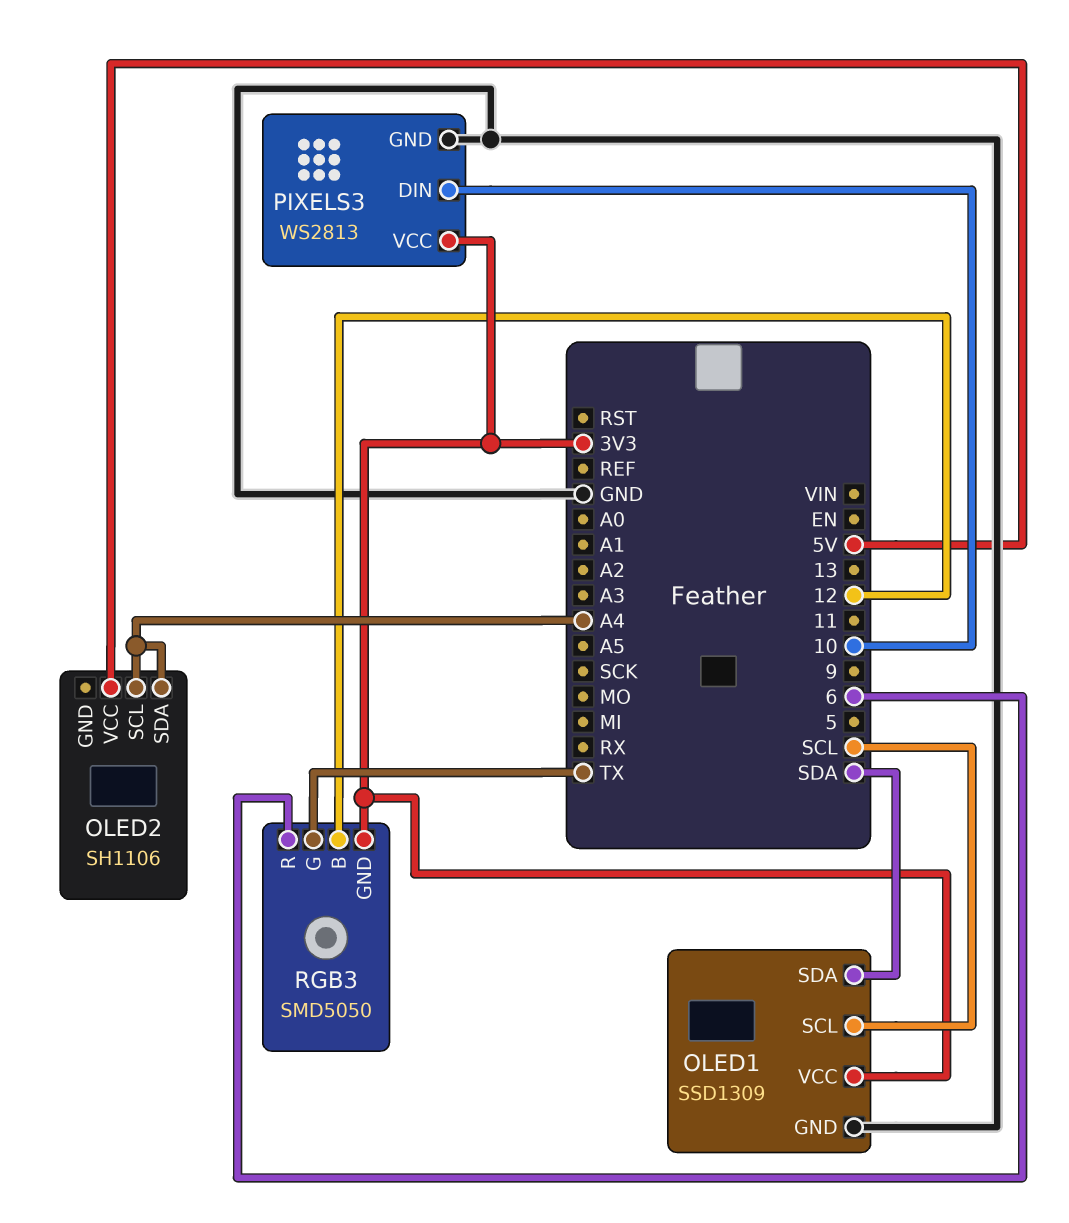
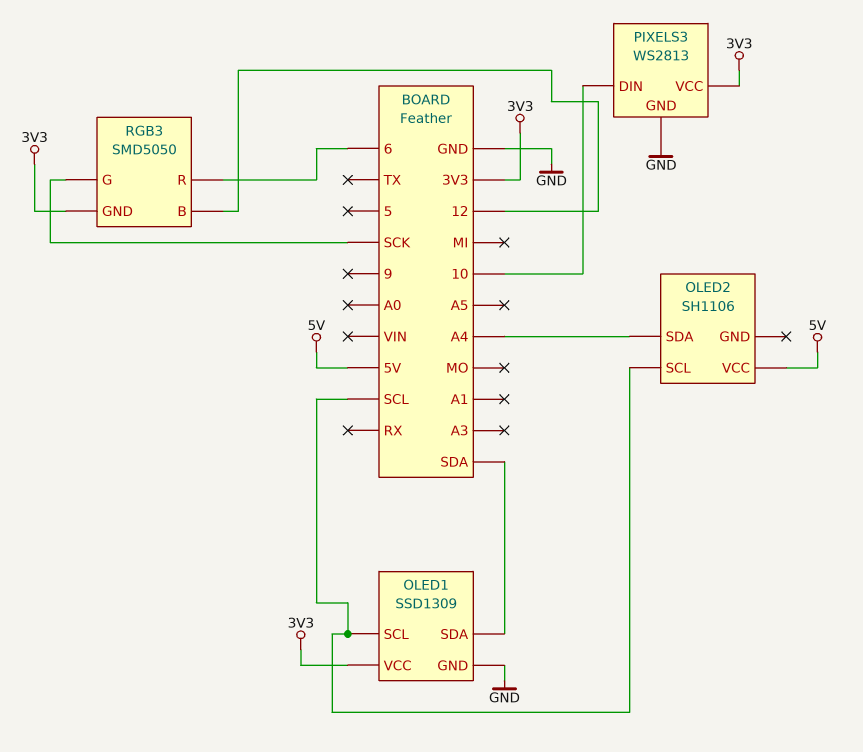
OLED2 pin SCL: A4 -> SCL
RGB3 pin G: TX -> SCK

